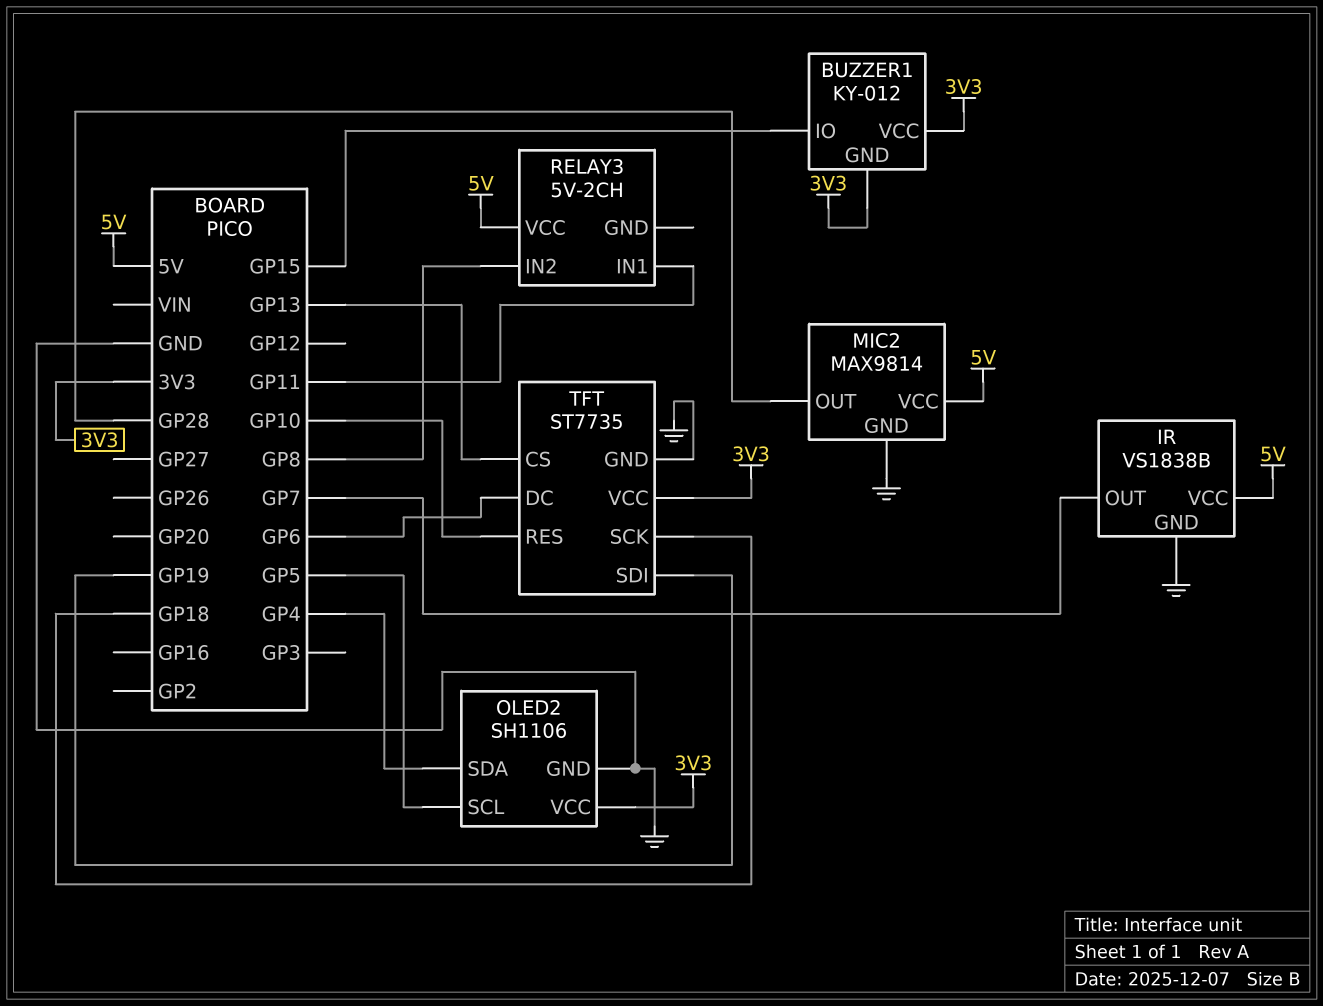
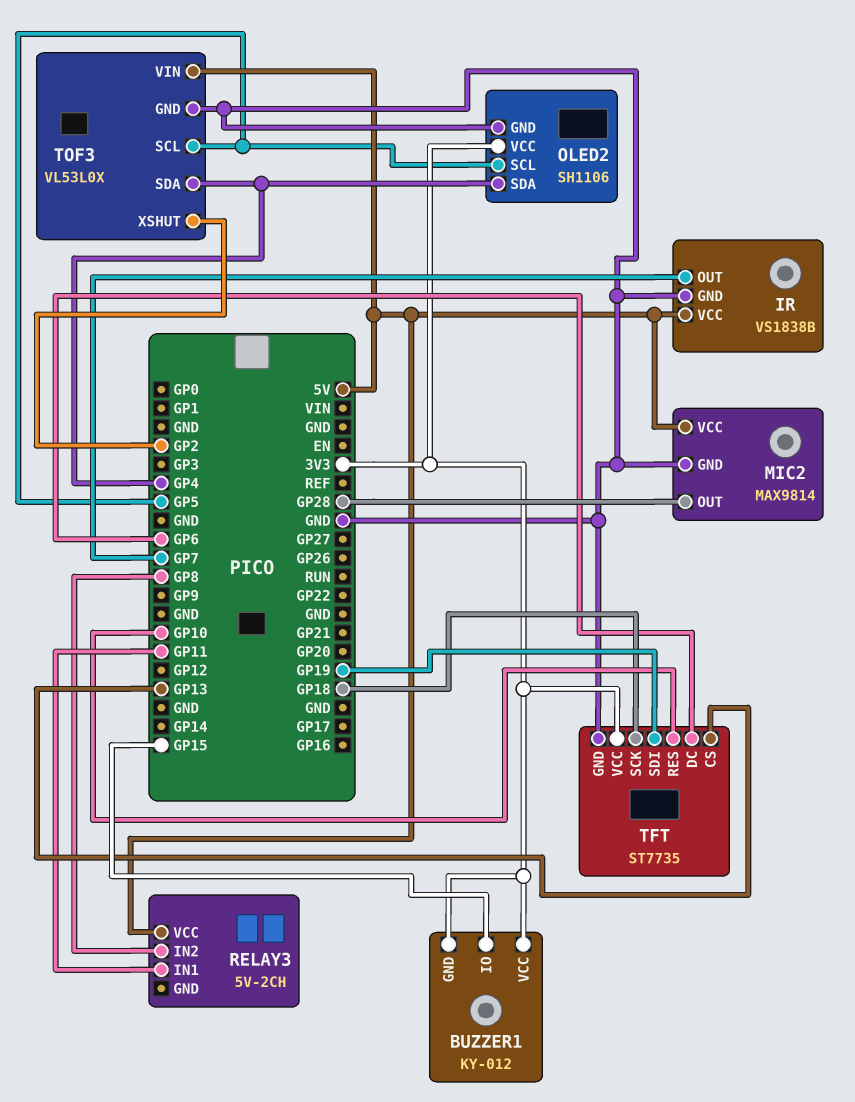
TOF3: none -> VL53L0X
TOF3 pin GND: none -> GND
TOF3 pin SCL: none -> GP5
TOF3 pin SDA: none -> GP4
TOF3 pin VIN: none -> 5V
TOF3 pin XSHUT: none -> GP2

